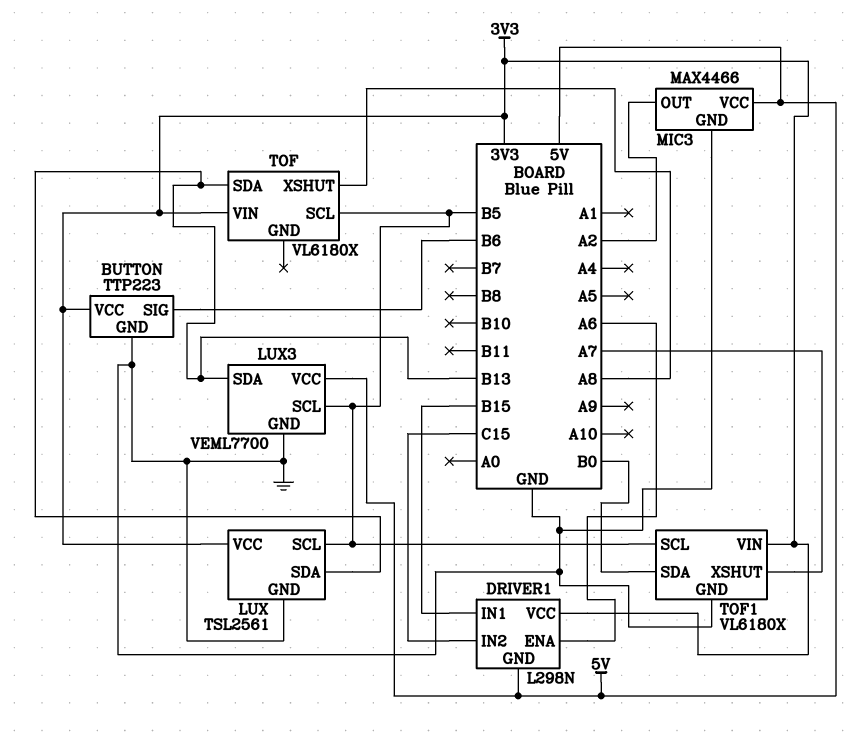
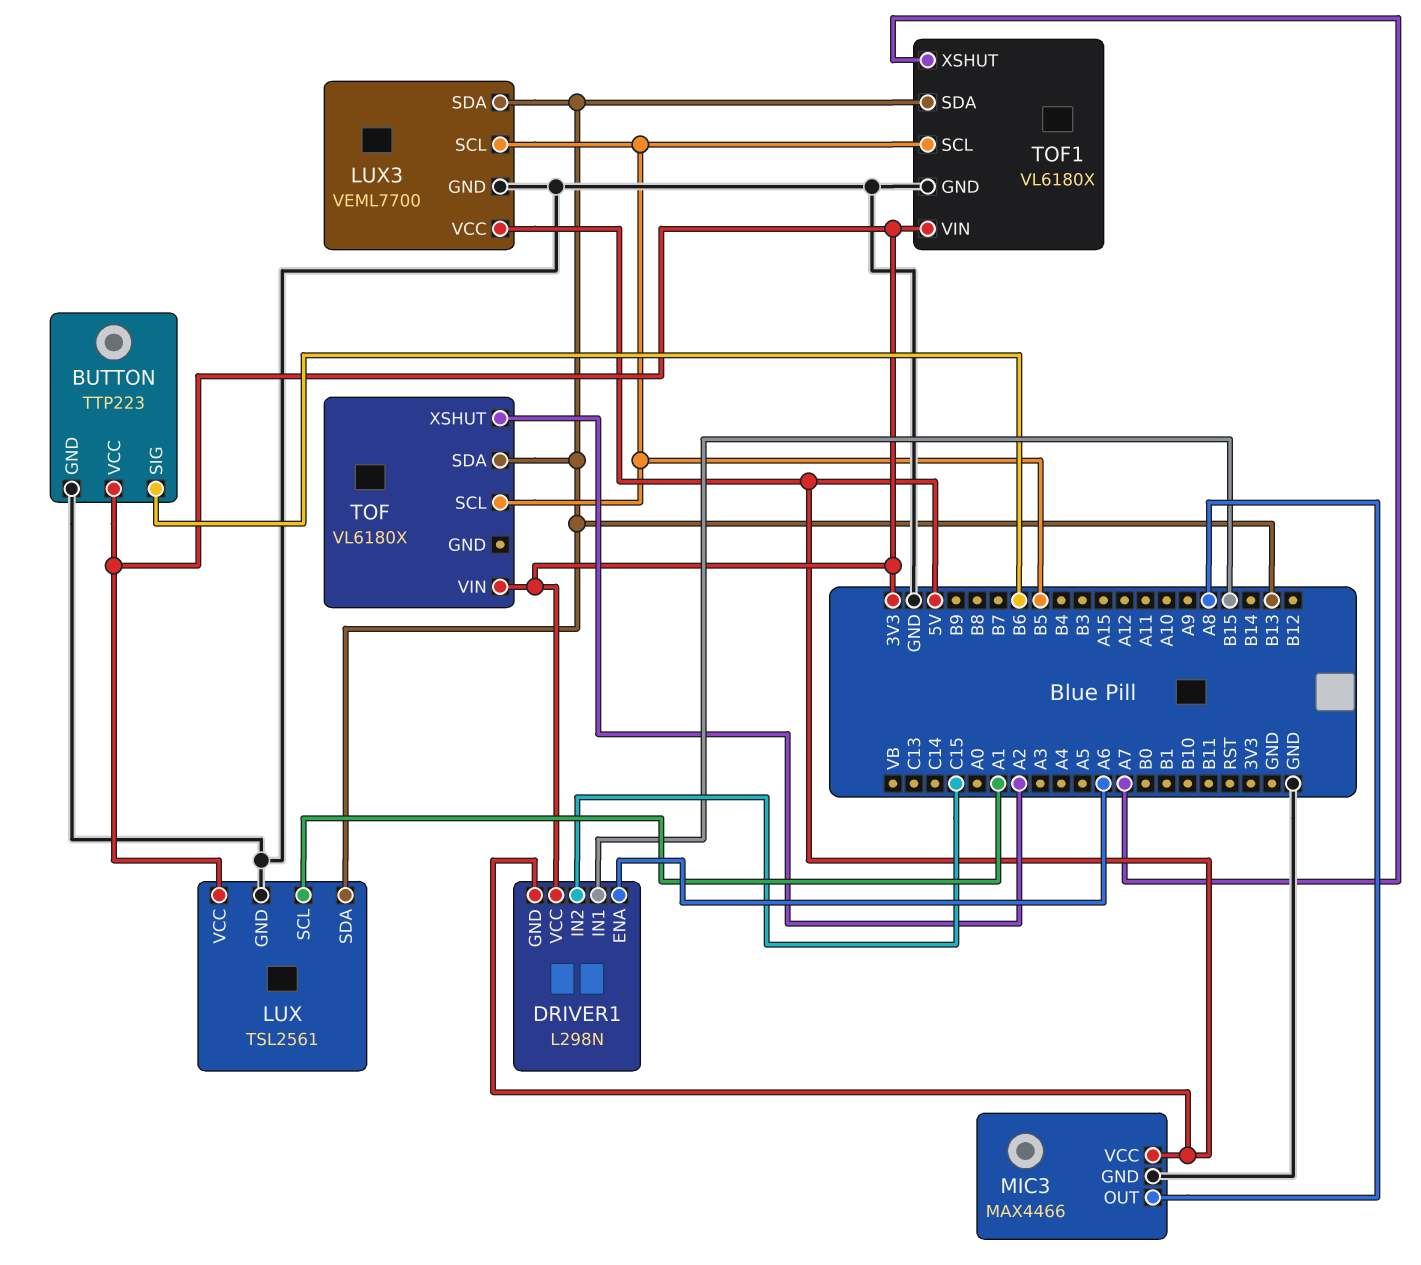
LUX pin SCL: B5 -> A1
MIC3 pin OUT: A2 -> A8
TOF pin XSHUT: A8 -> A2
TOF1 pin SDA: B0 -> B13

